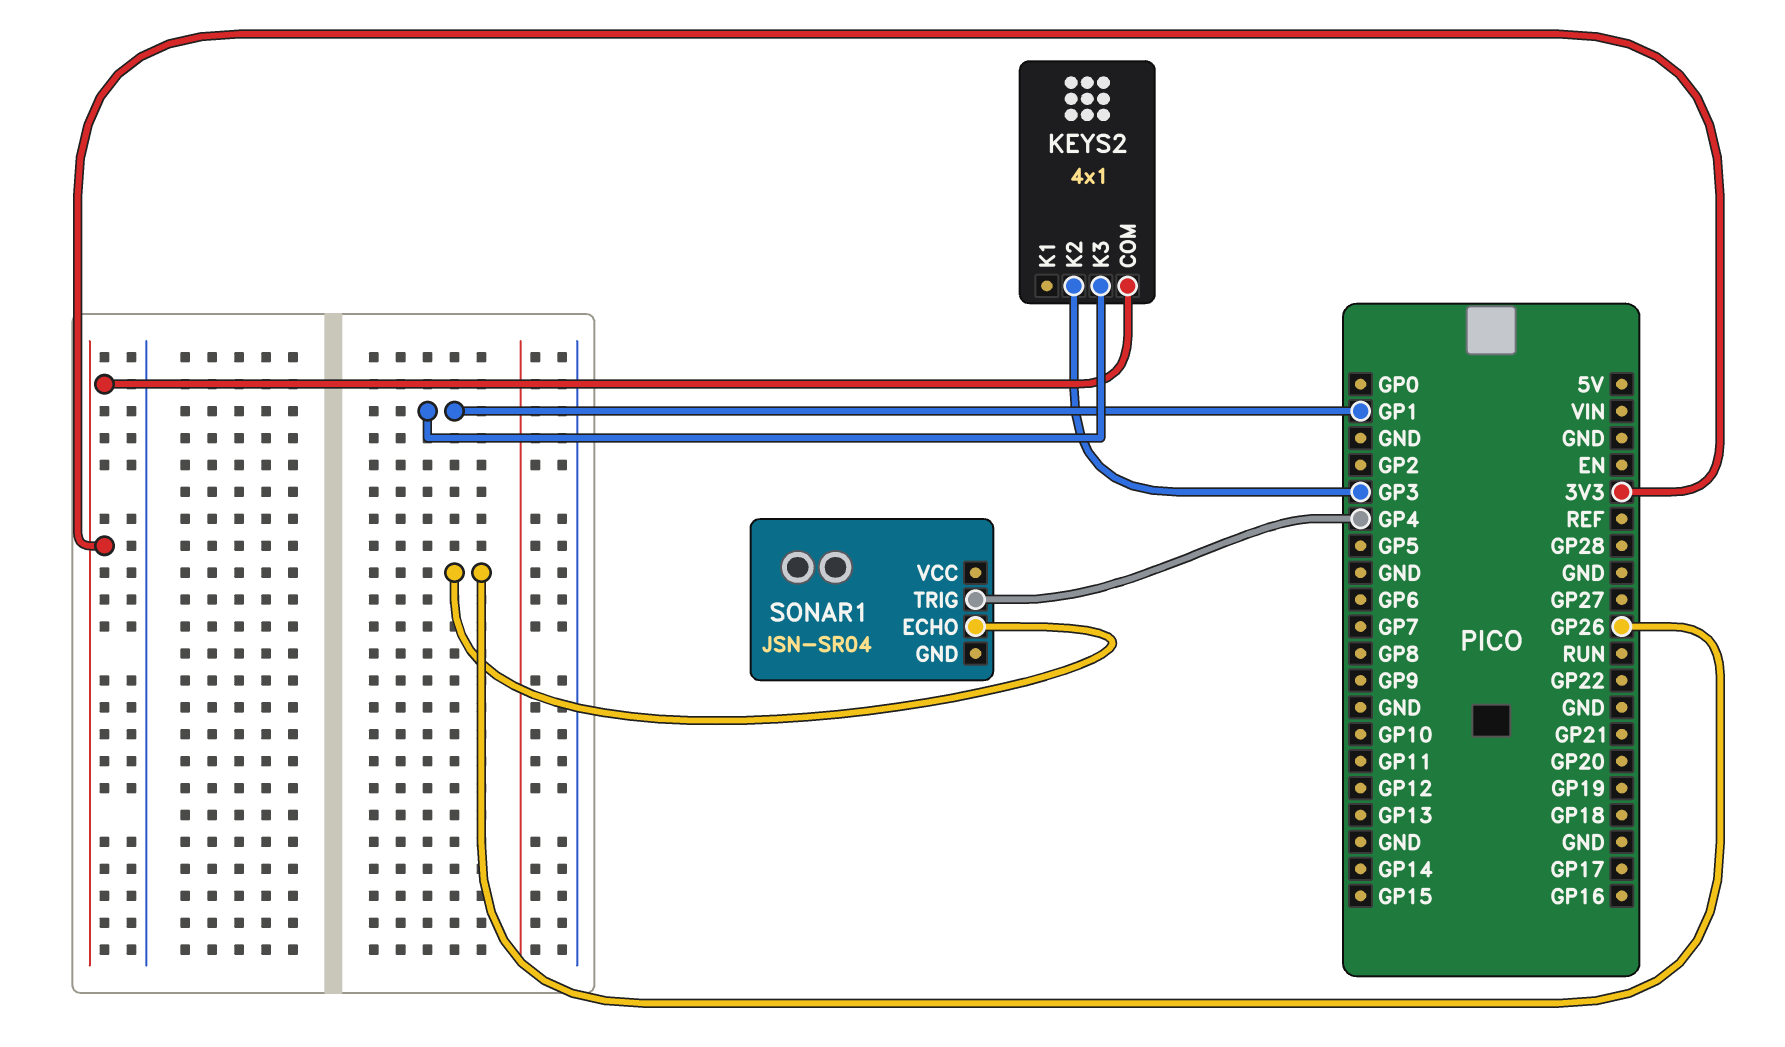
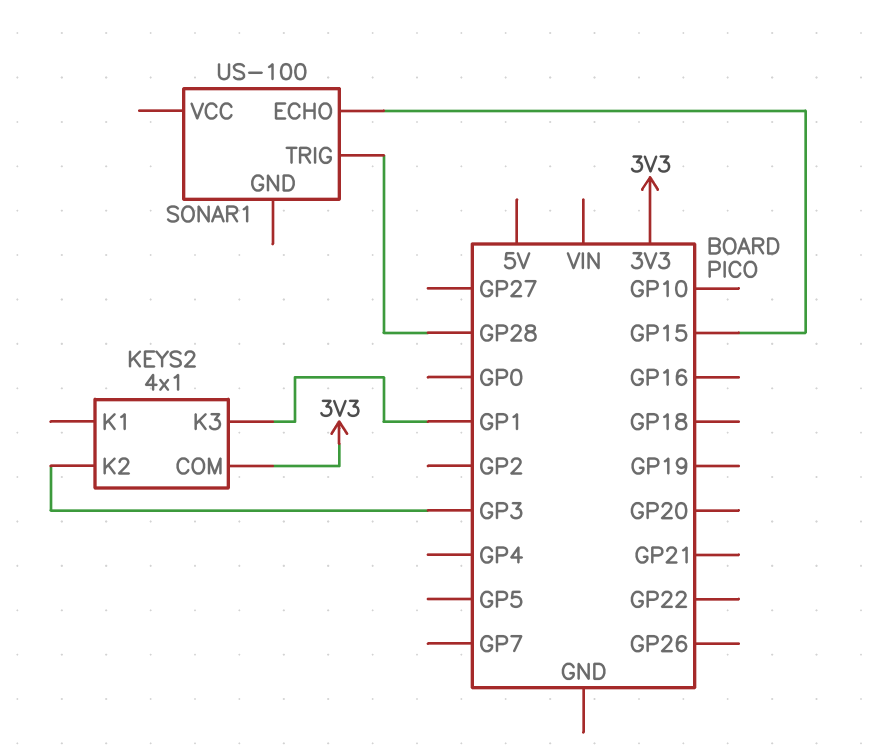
SONAR1: JSN-SR04 -> US-100
SONAR1 pin ECHO: GP26 -> GP15
SONAR1 pin TRIG: GP4 -> GP28

